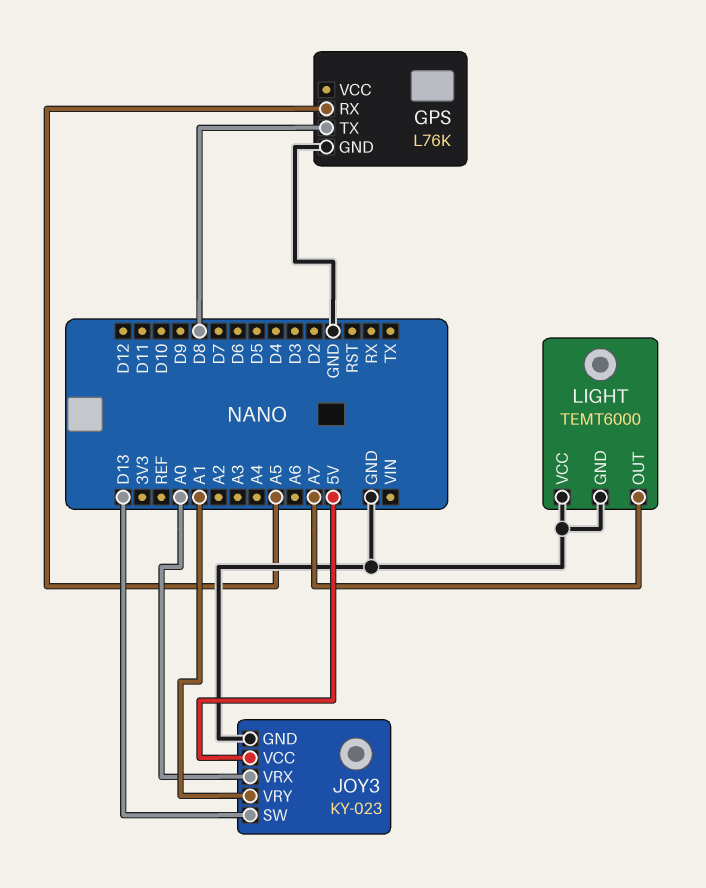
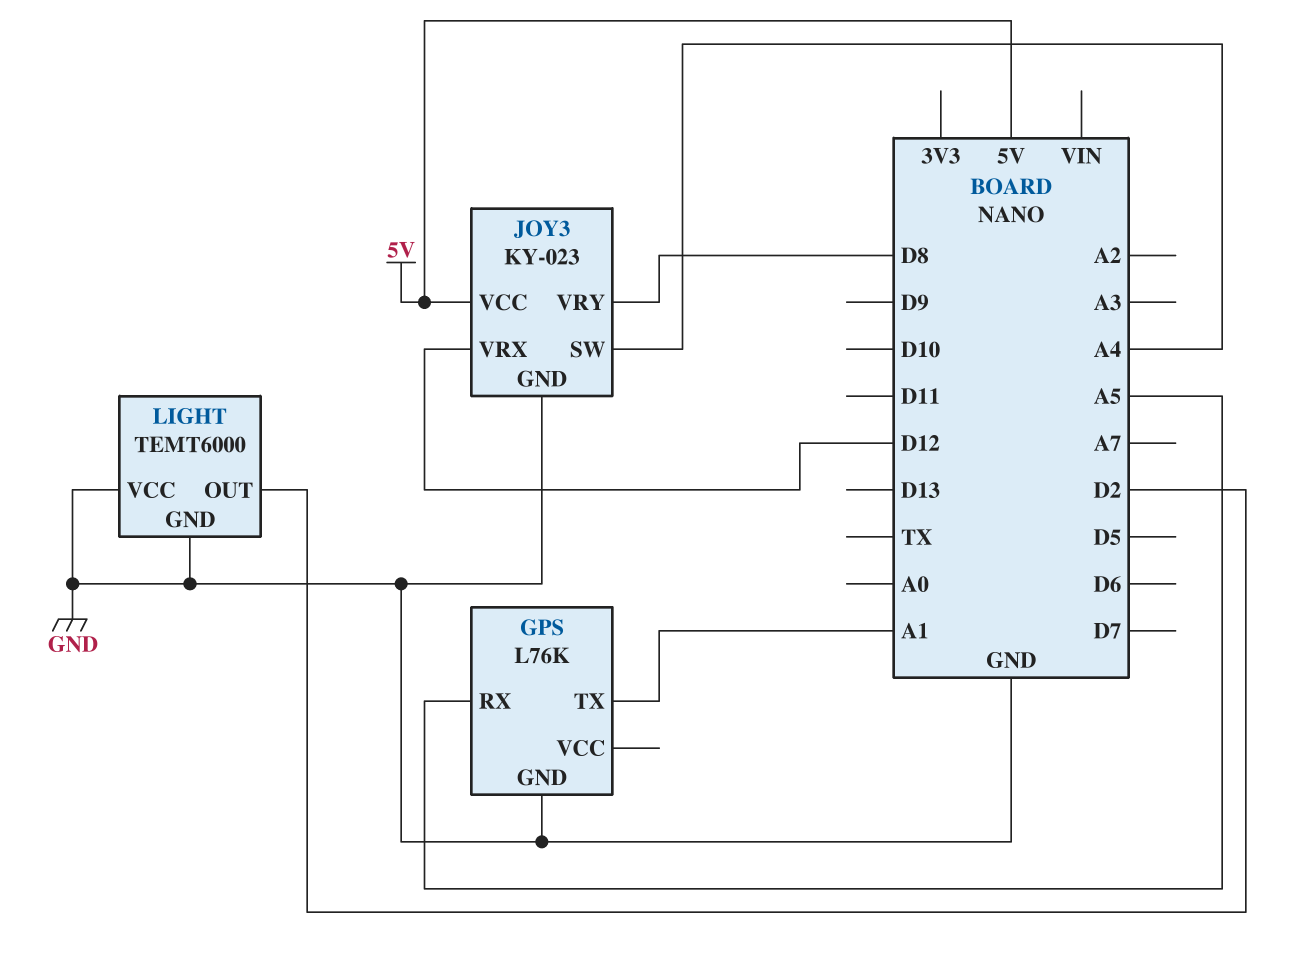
GPS pin TX: D8 -> A1
JOY3 pin SW: D13 -> A4
JOY3 pin VRX: A0 -> D12
JOY3 pin VRY: A1 -> D8
LIGHT pin OUT: A7 -> D2

